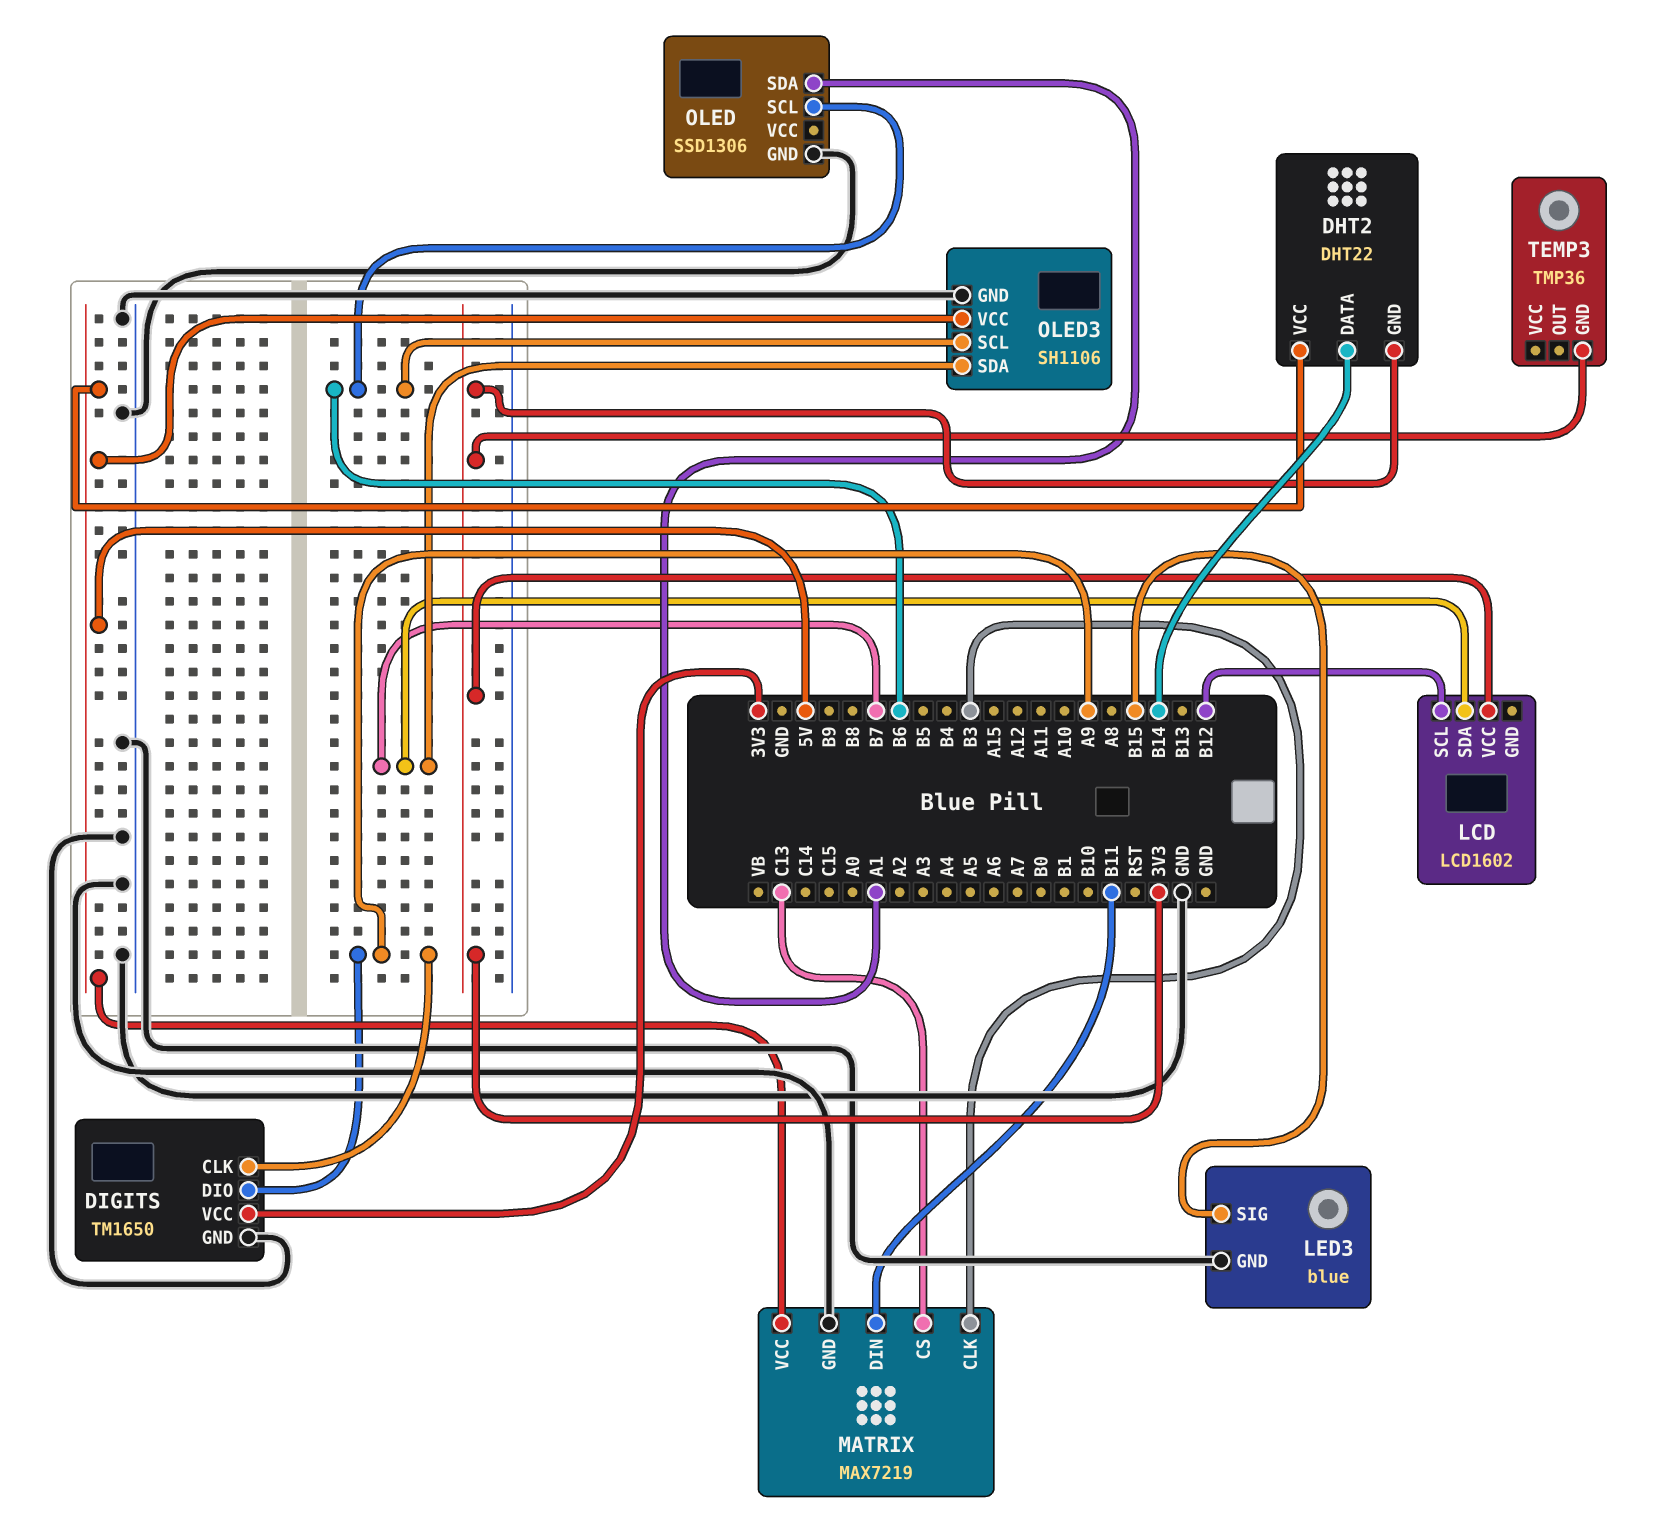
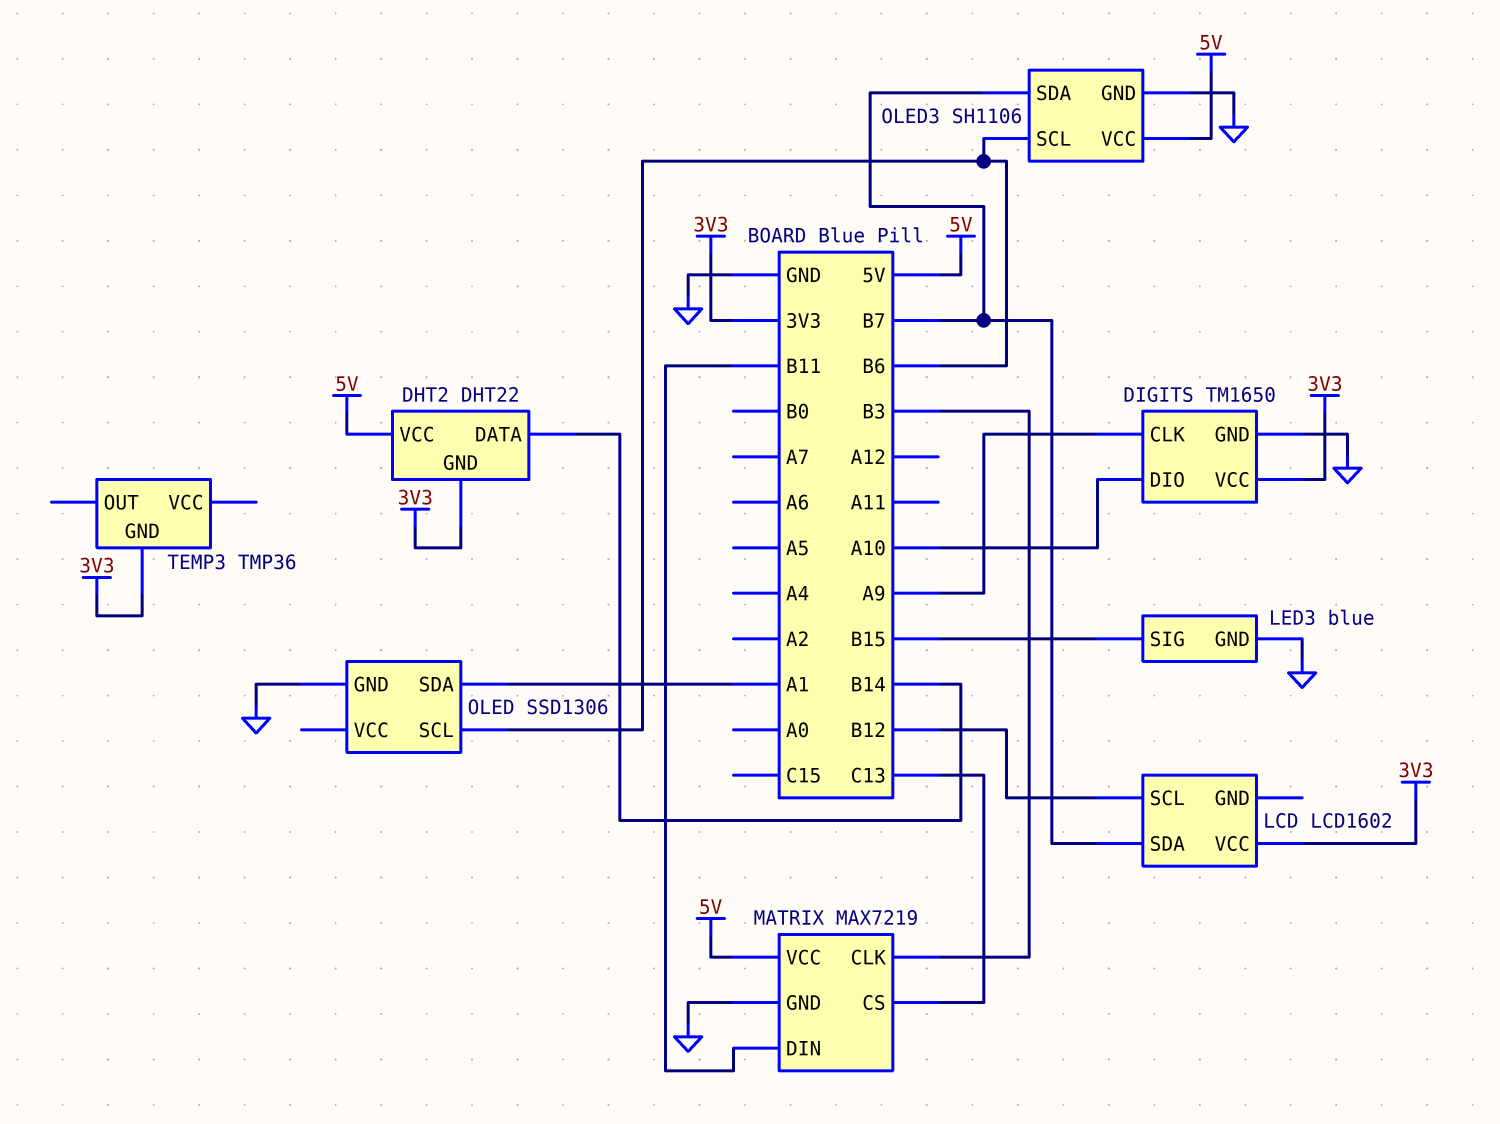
DIGITS pin DIO: A9 -> A10

